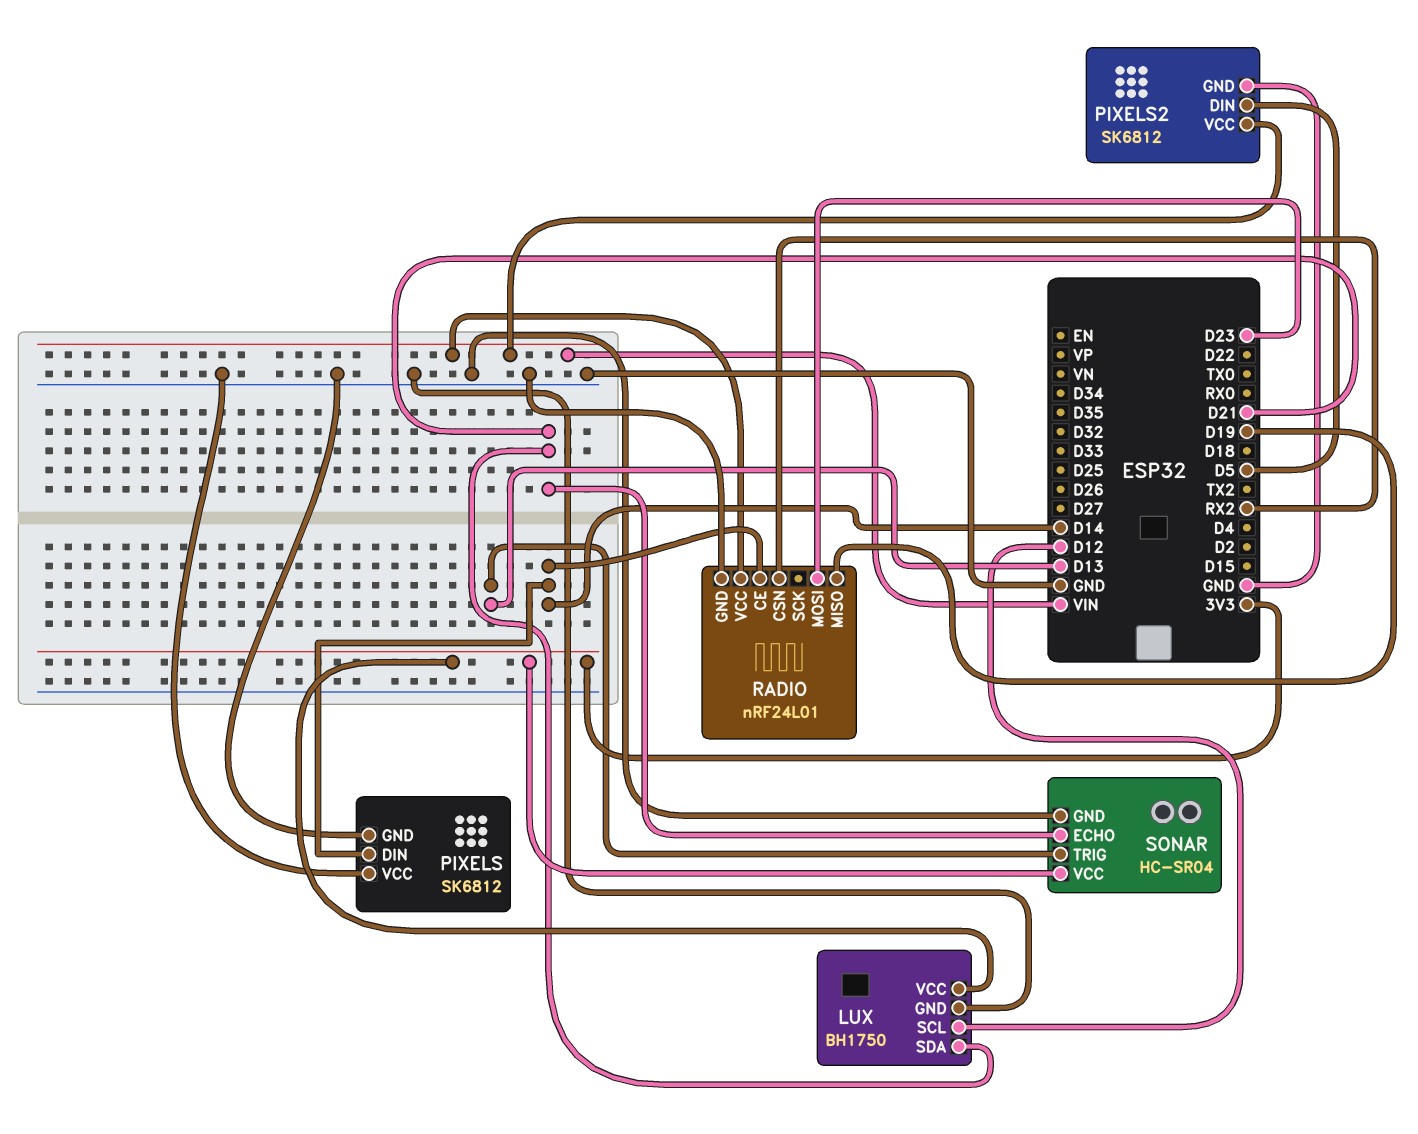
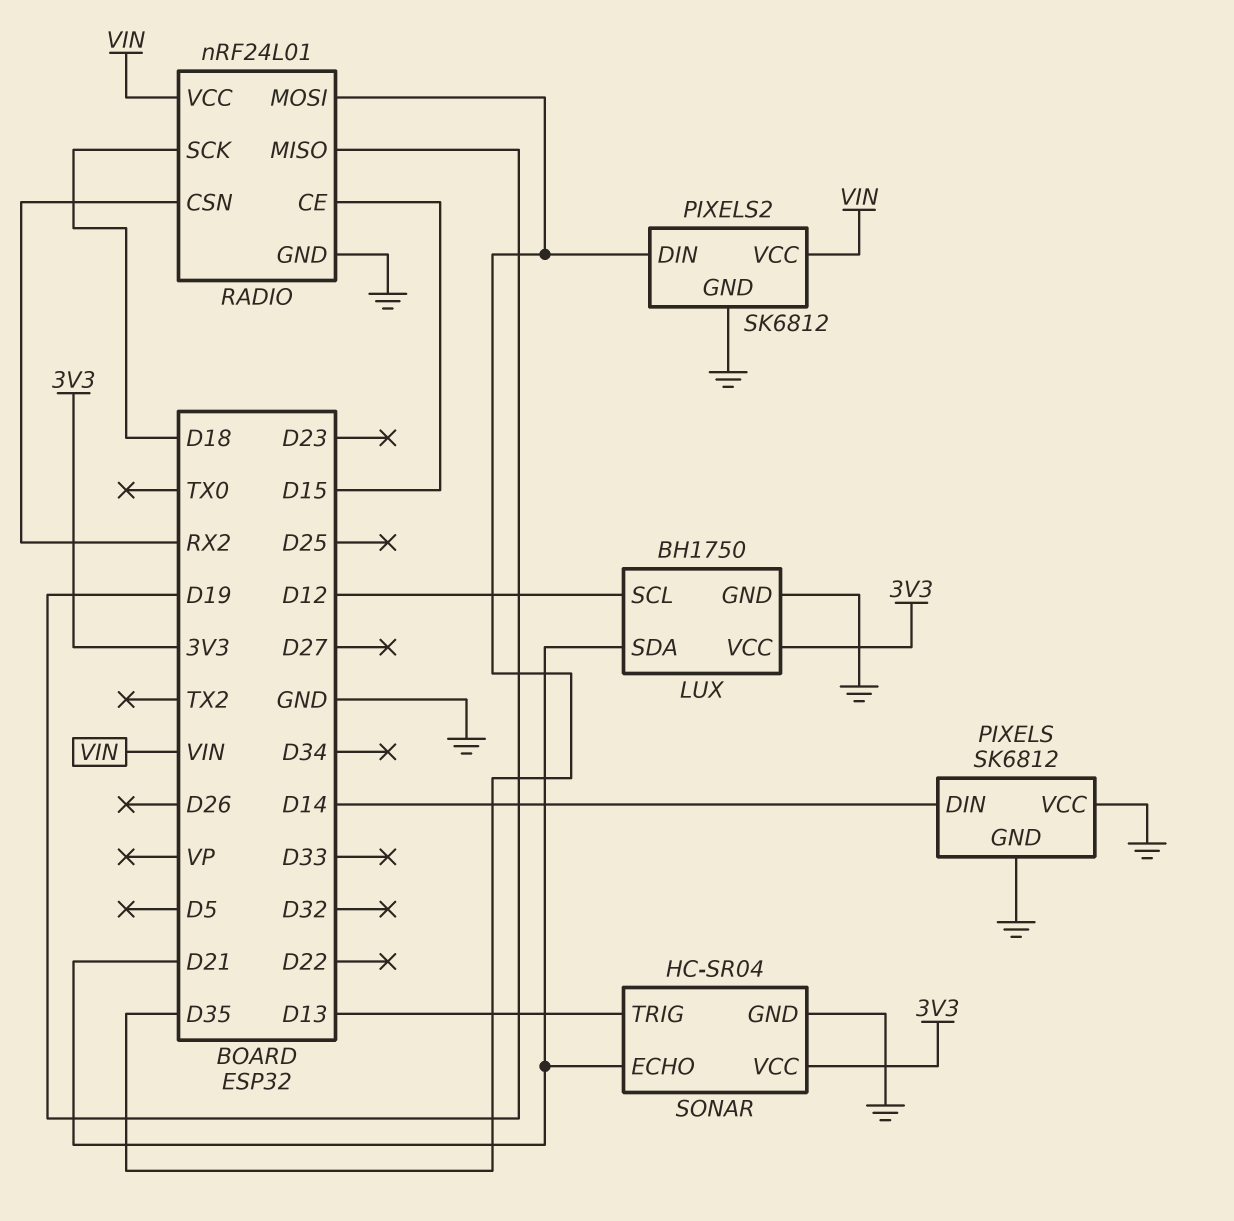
PIXELS2 pin DIN: D5 -> D35
RADIO pin CE: D14 -> D15
RADIO pin MOSI: D23 -> D35
RADIO pin SCK: none -> D18

